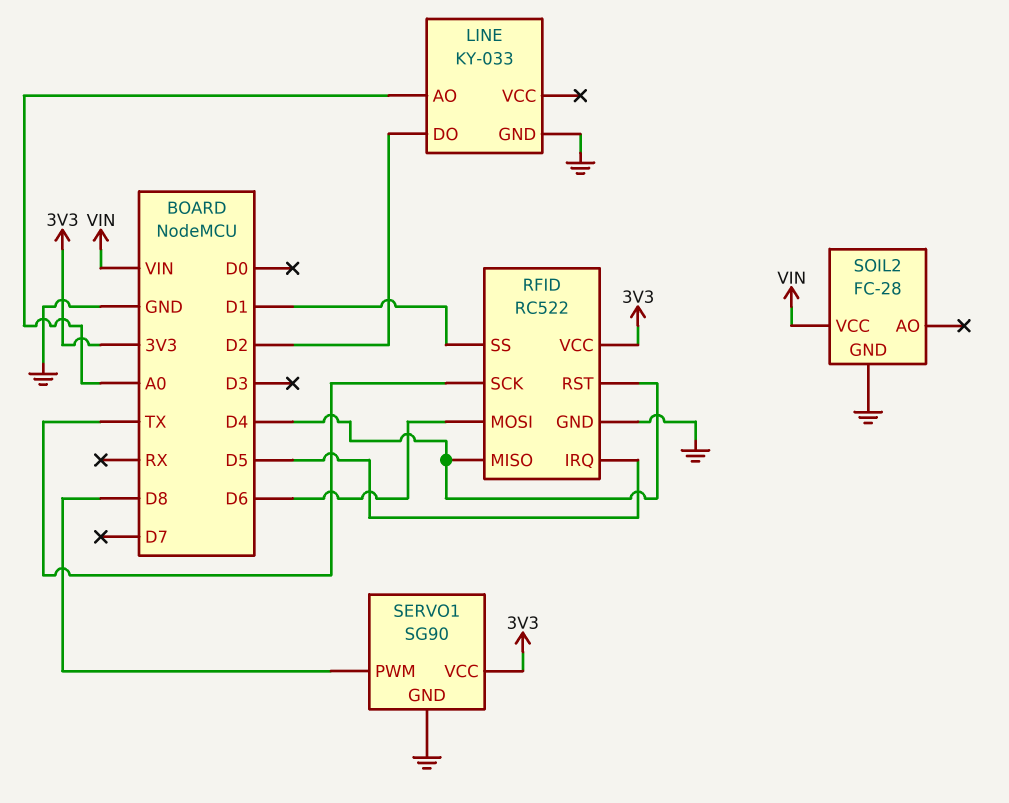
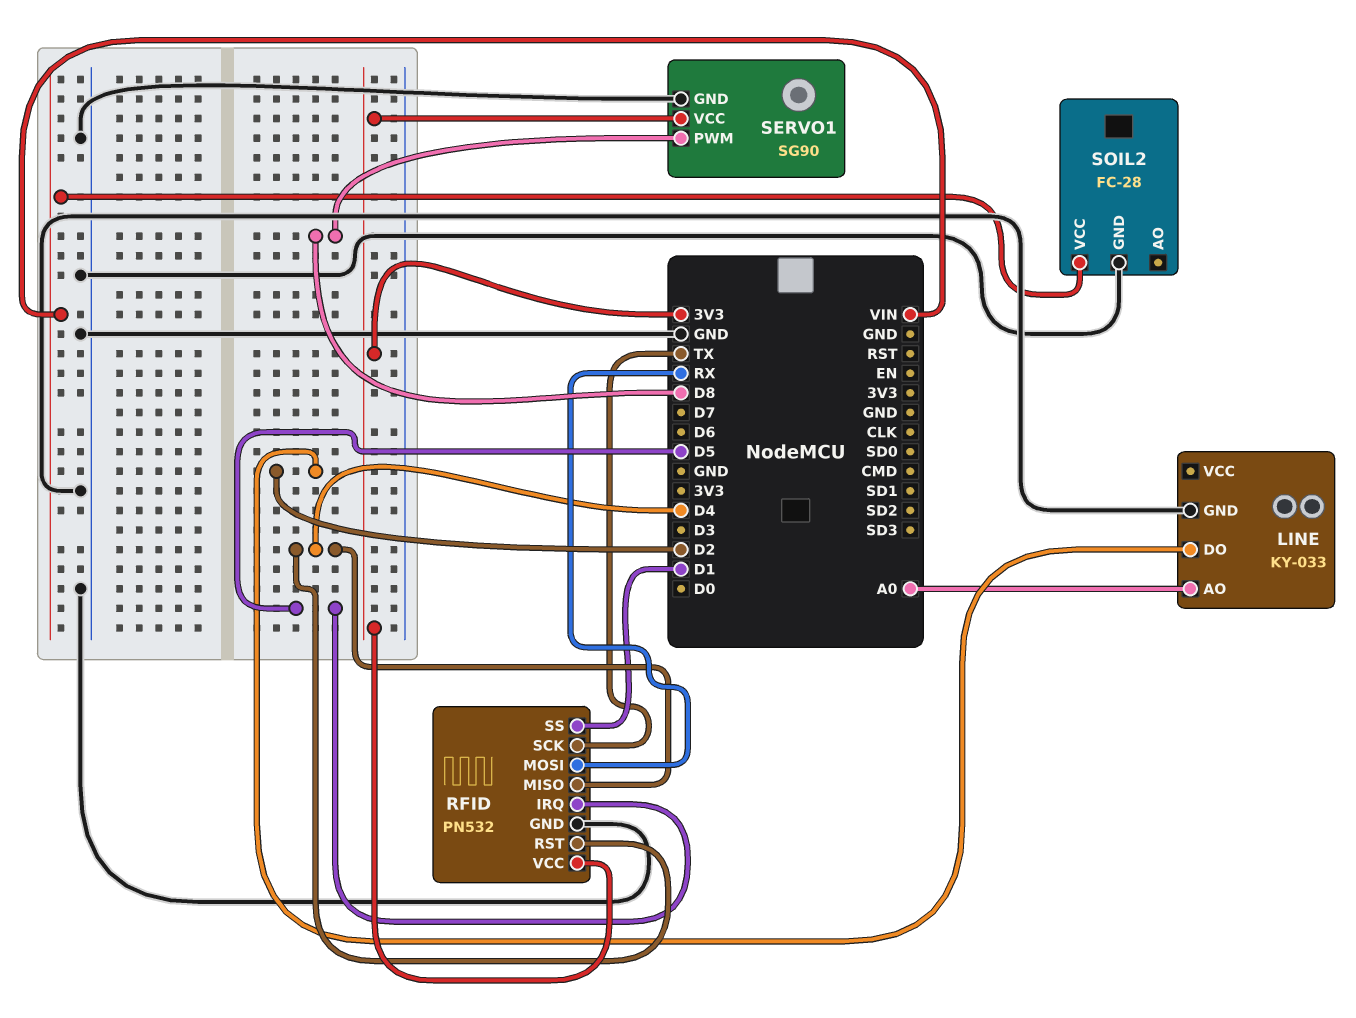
RFID: RC522 -> PN532
RFID pin MOSI: D6 -> RX

